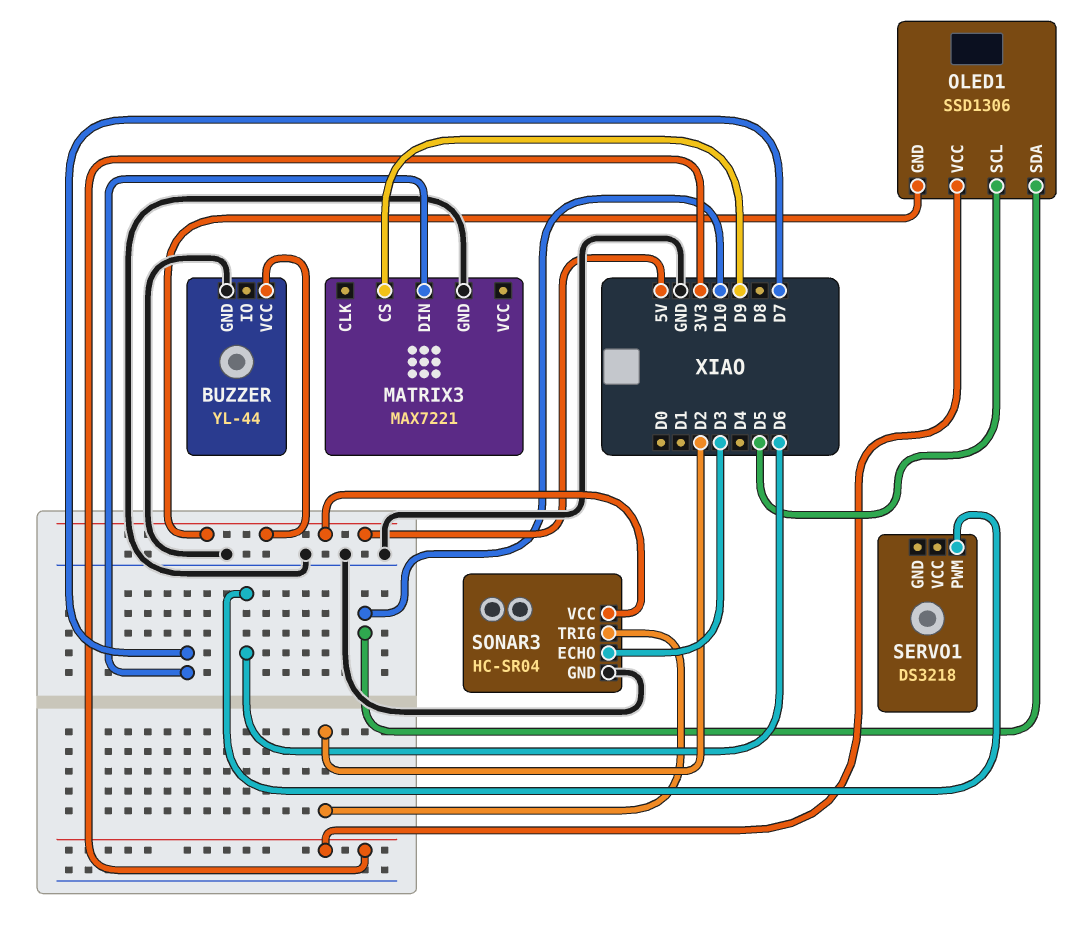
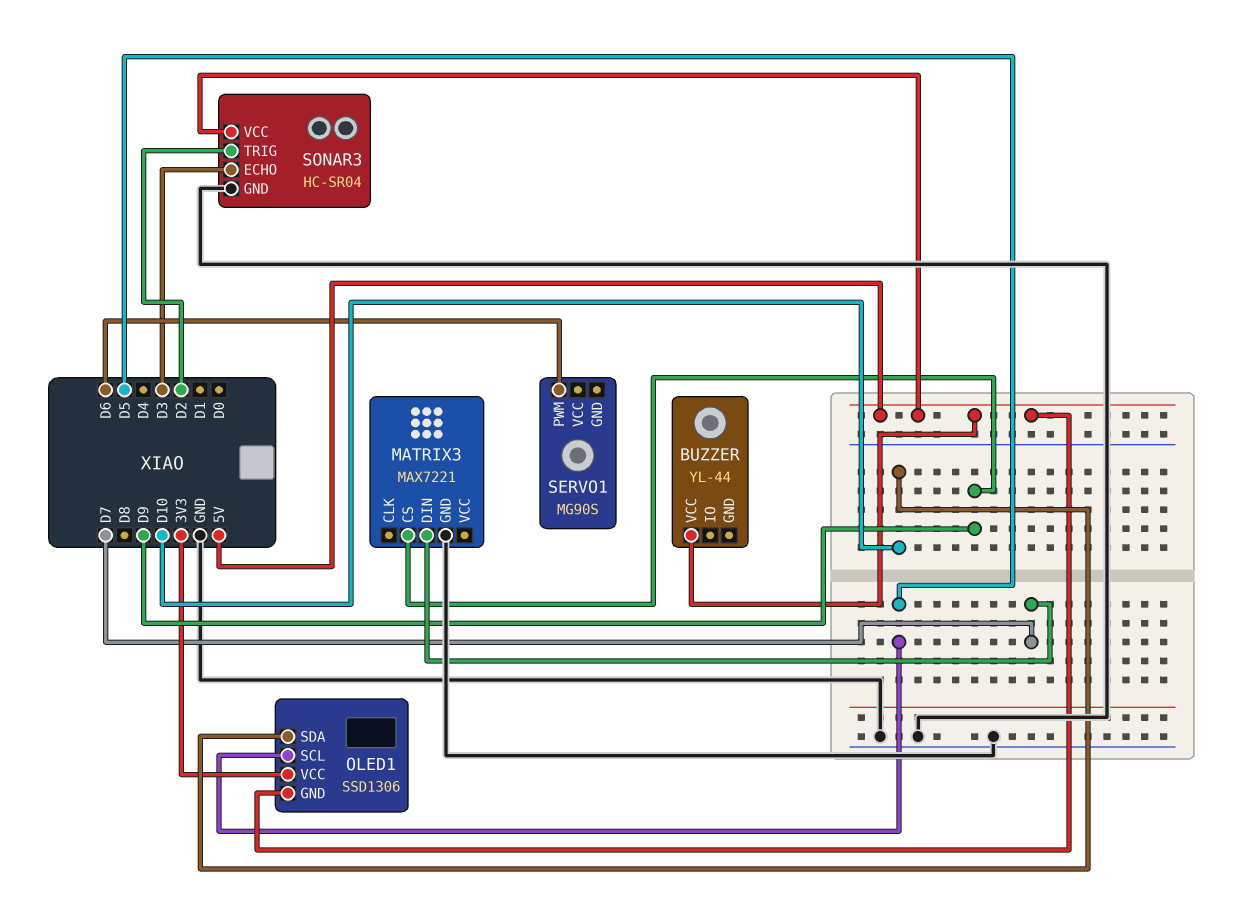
BUZZER pin GND: GND -> none
SERVO1: DS3218 -> MG90S

